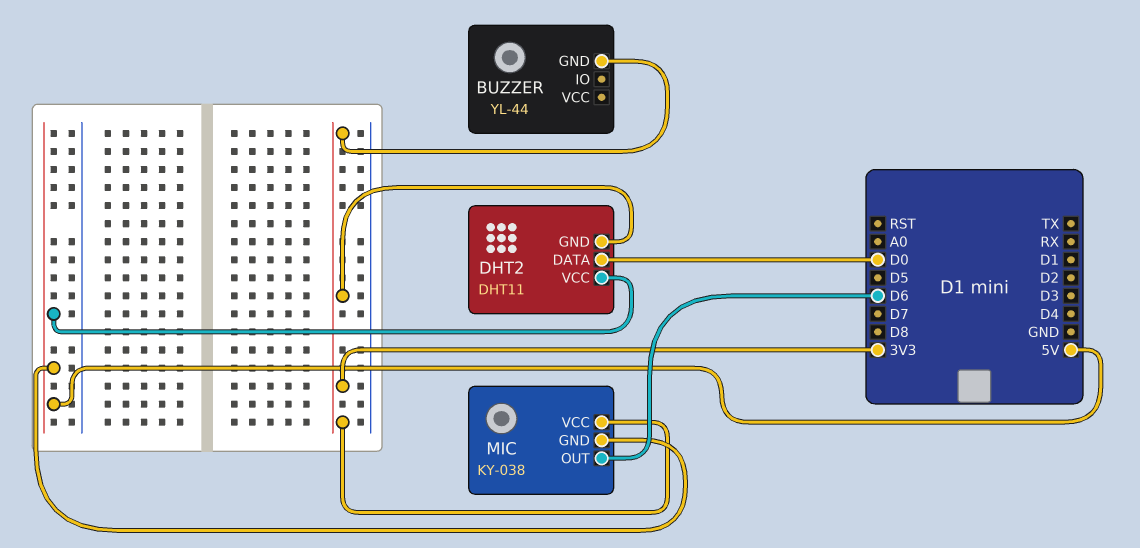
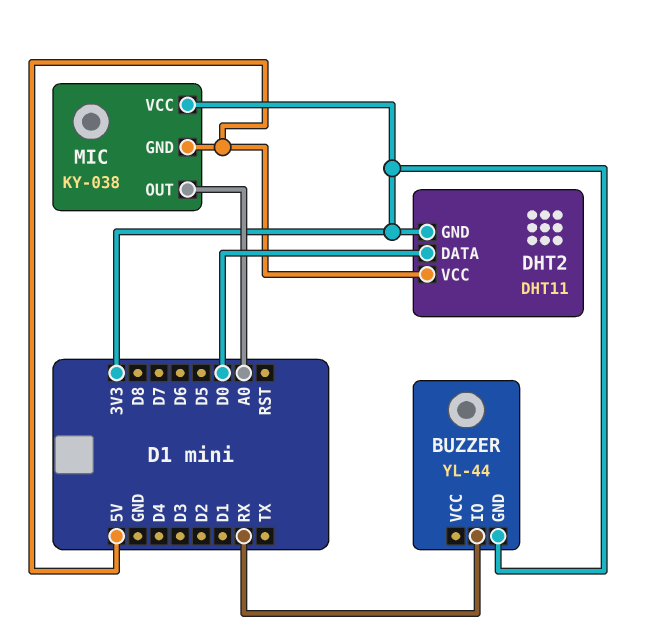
BUZZER pin IO: none -> RX
MIC pin OUT: D6 -> A0

